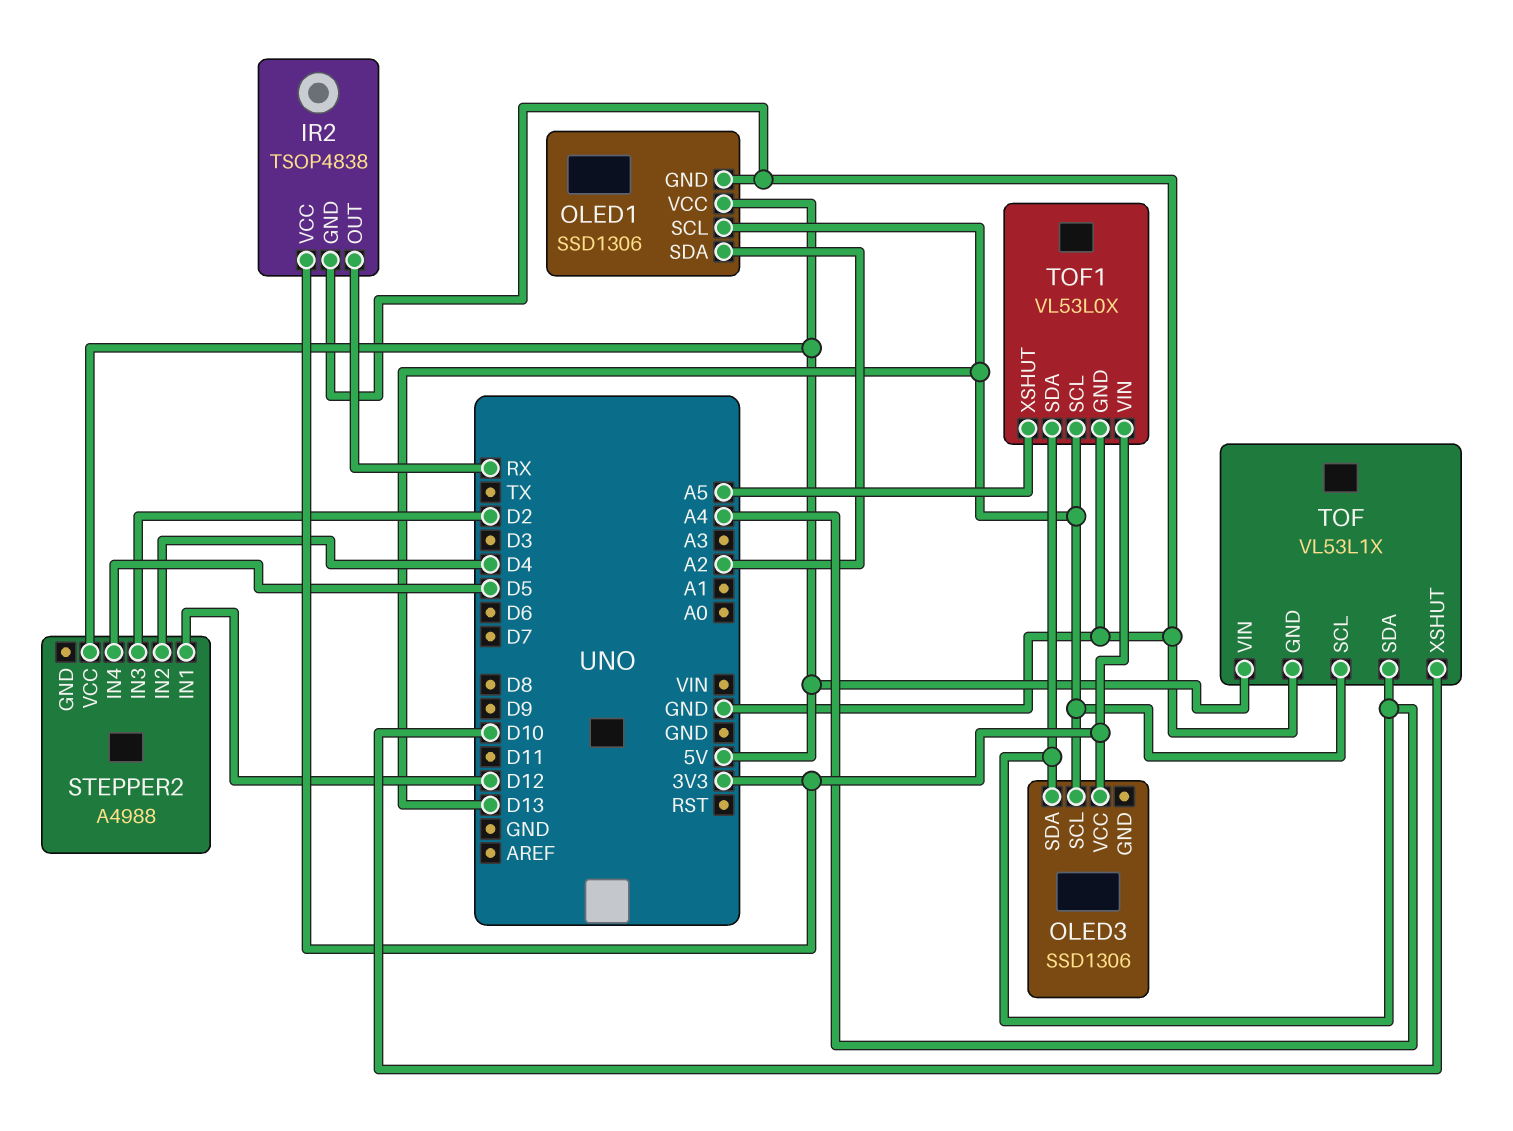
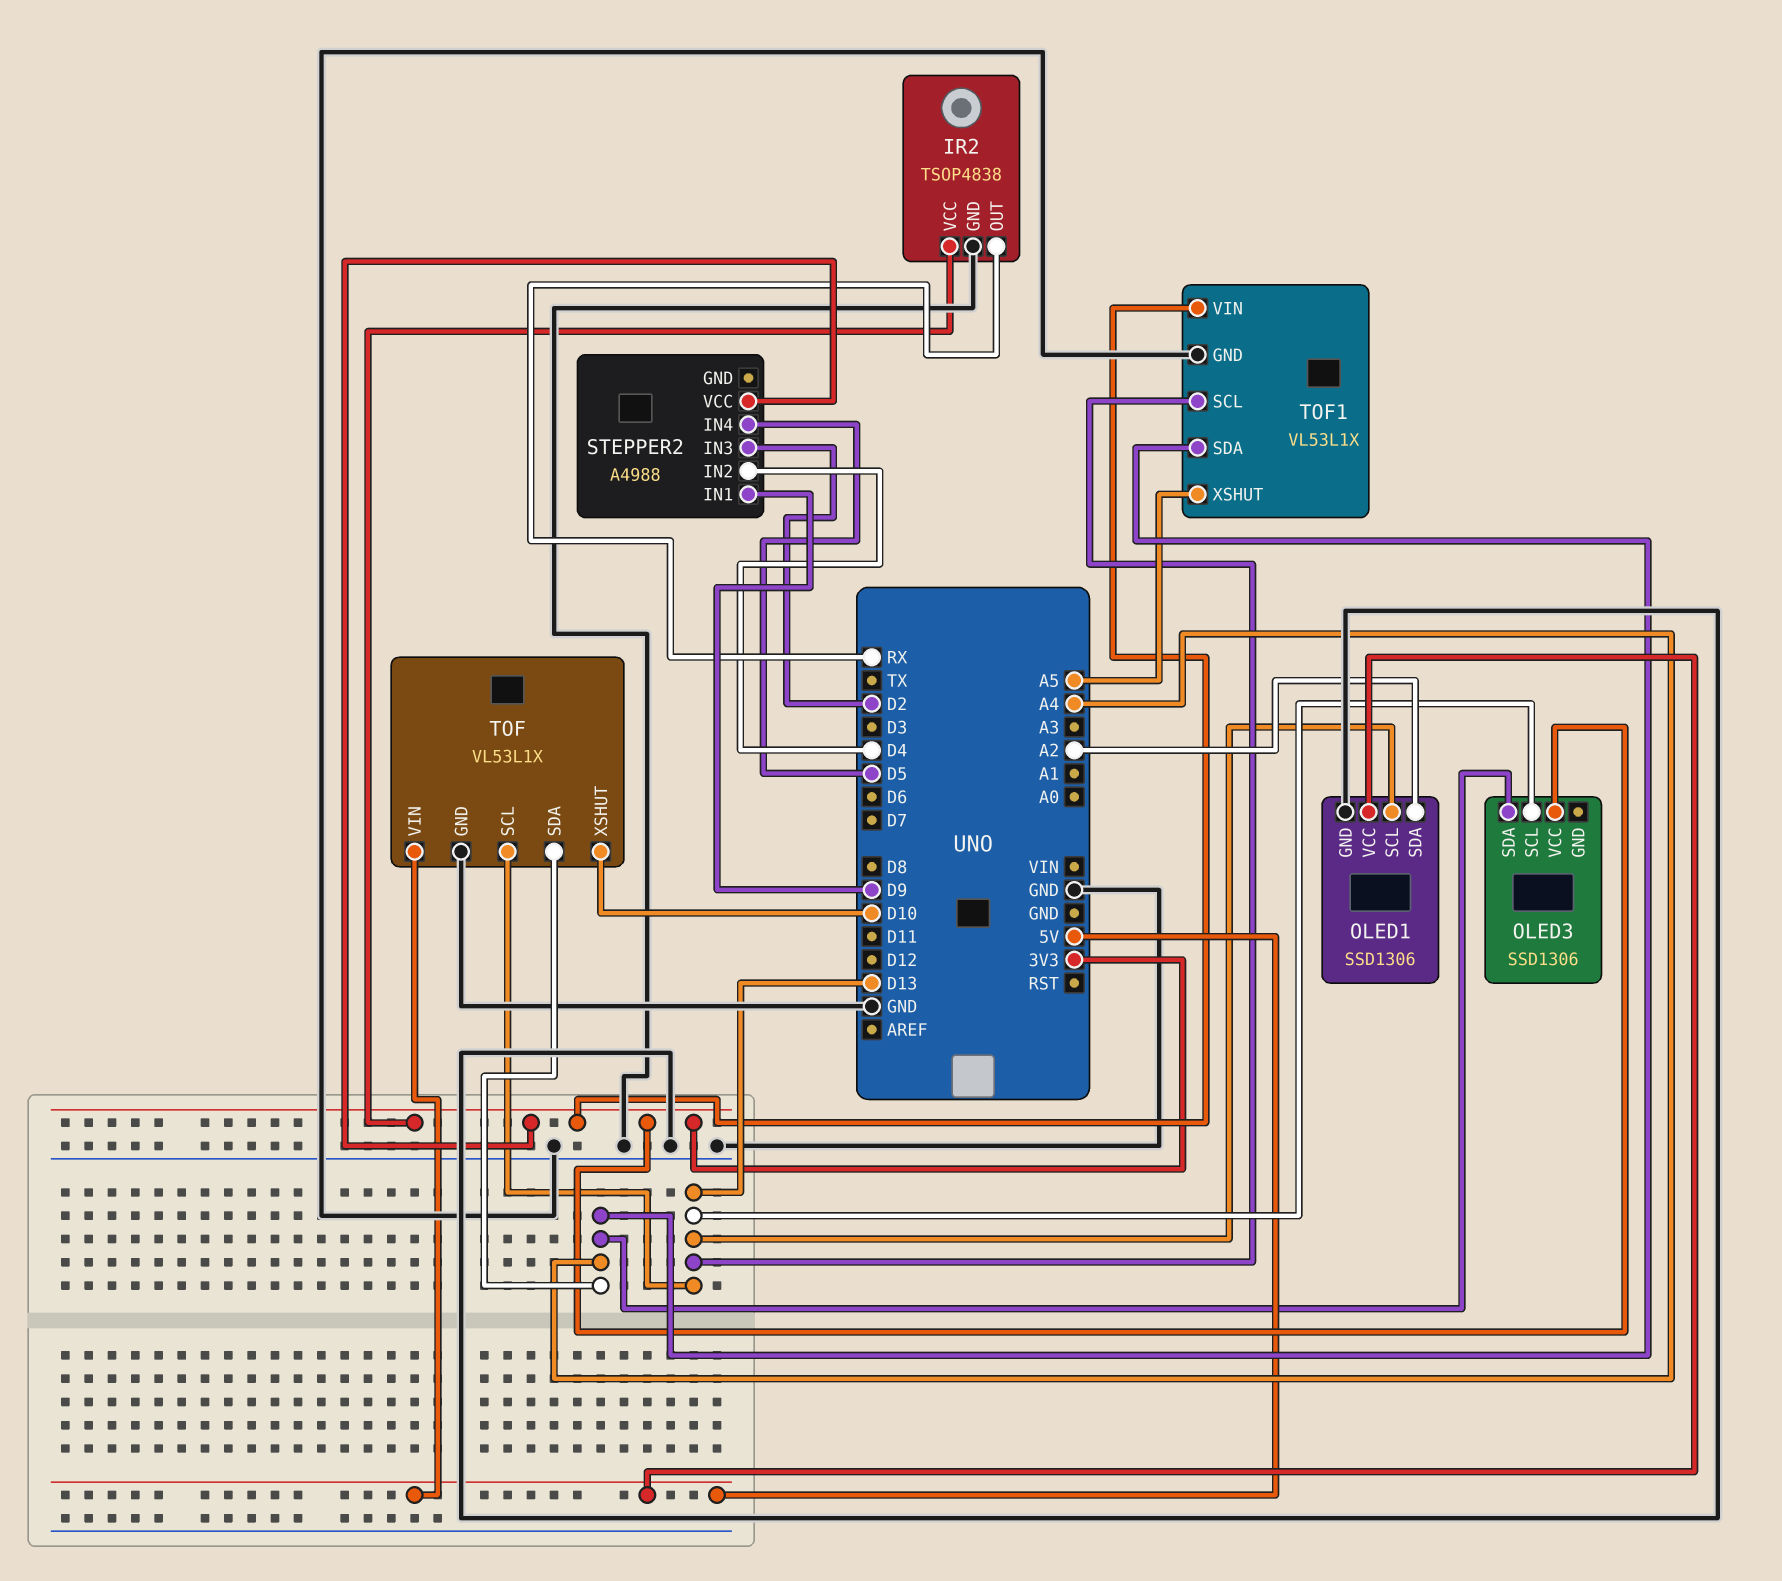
STEPPER2 pin IN1: D12 -> D9
STEPPER2 pin VCC: 5V -> 3V3
TOF1: VL53L0X -> VL53L1X

